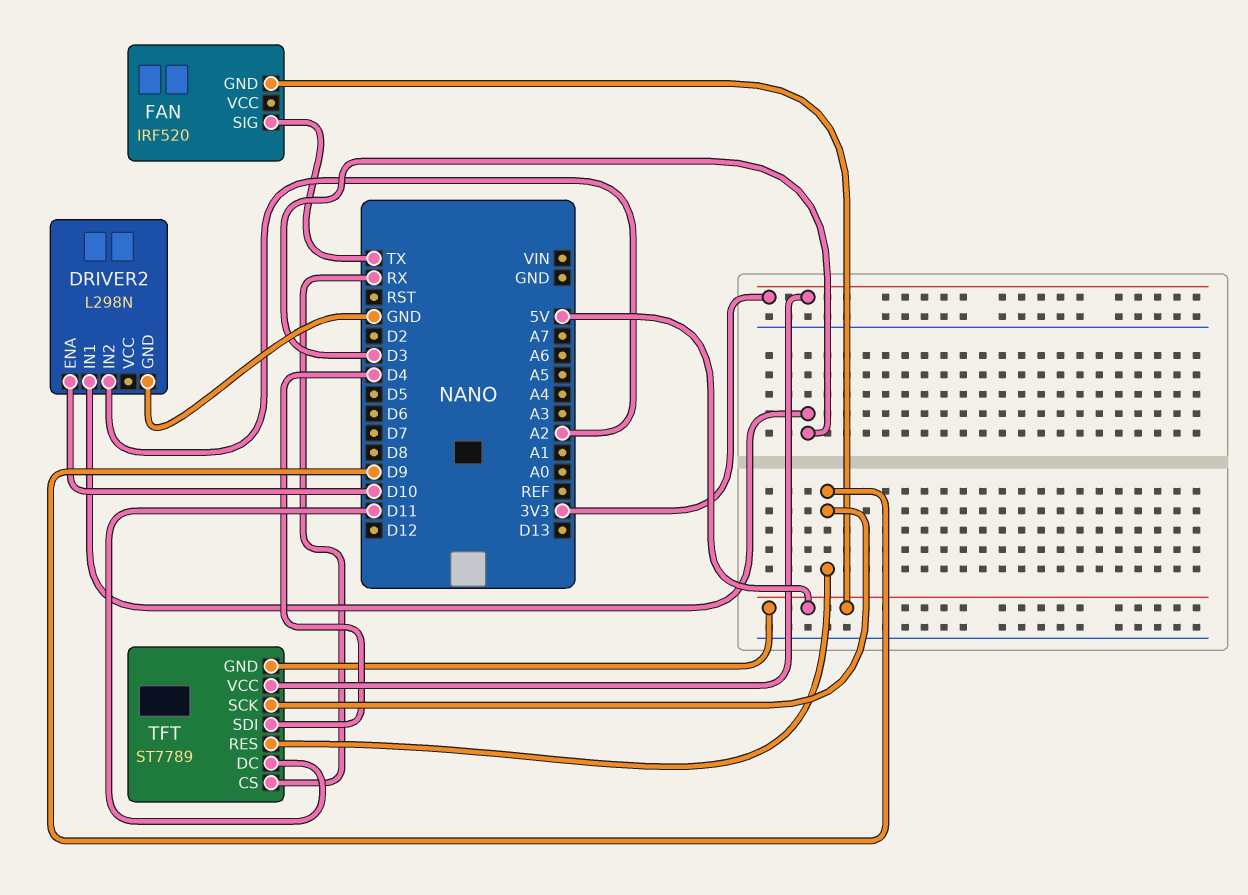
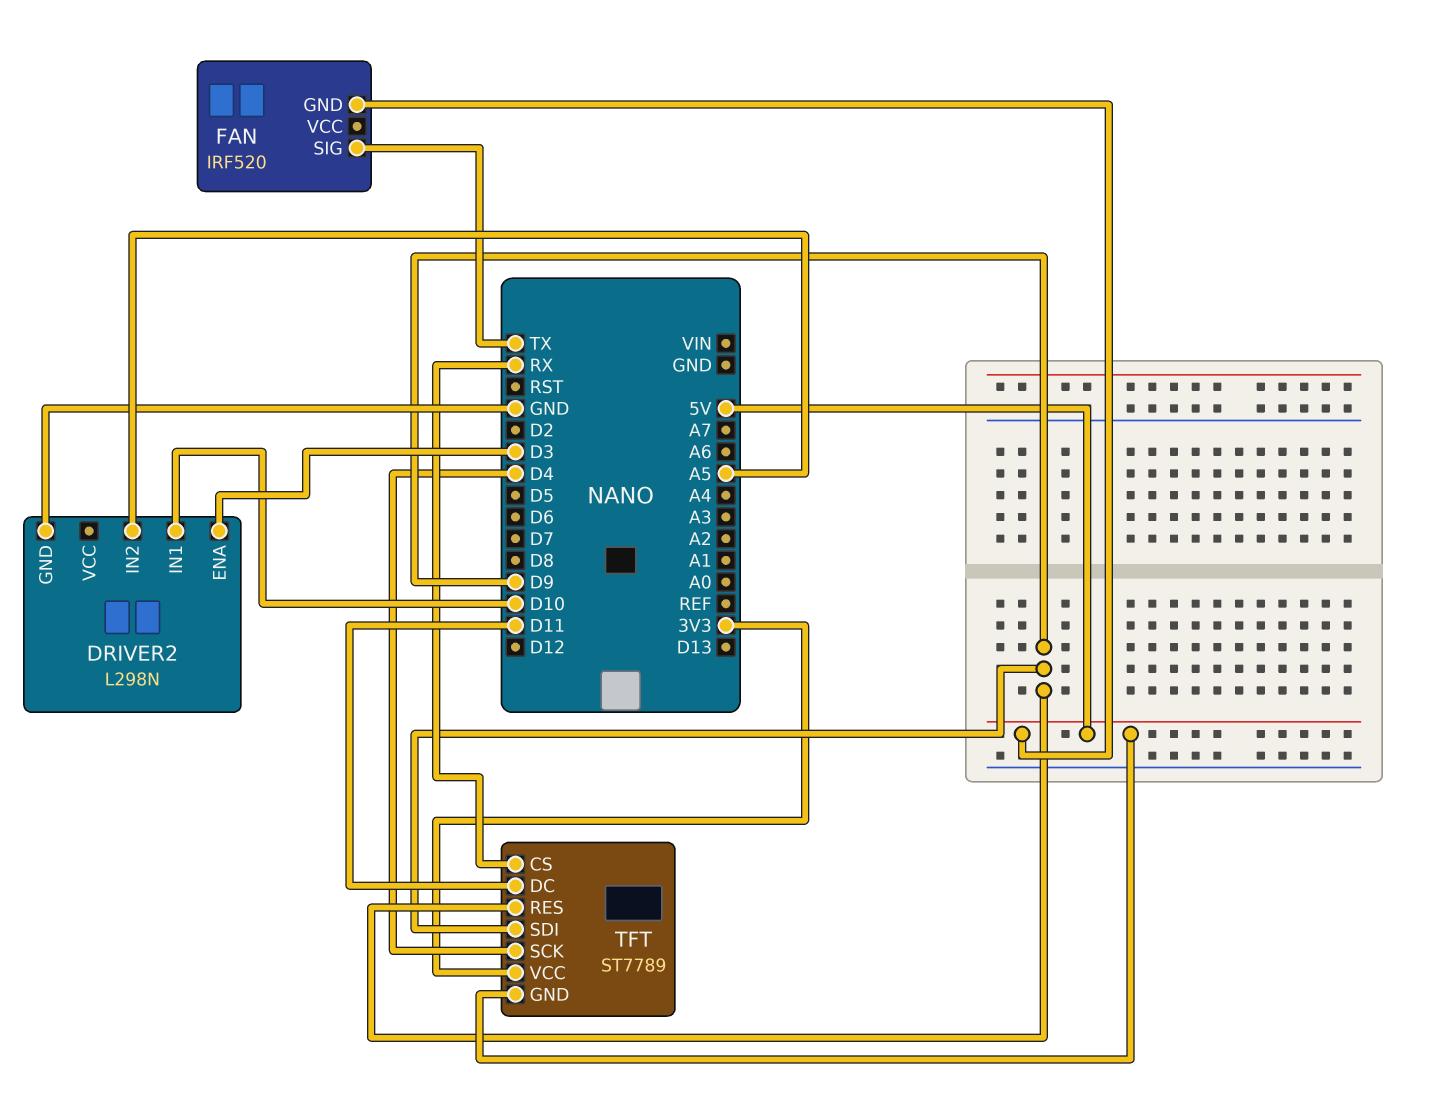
DRIVER2 pin ENA: D10 -> D3
DRIVER2 pin IN1: D3 -> D10
DRIVER2 pin IN2: A2 -> A5
TFT pin SCK: D9 -> D4
TFT pin SDI: D4 -> D9

